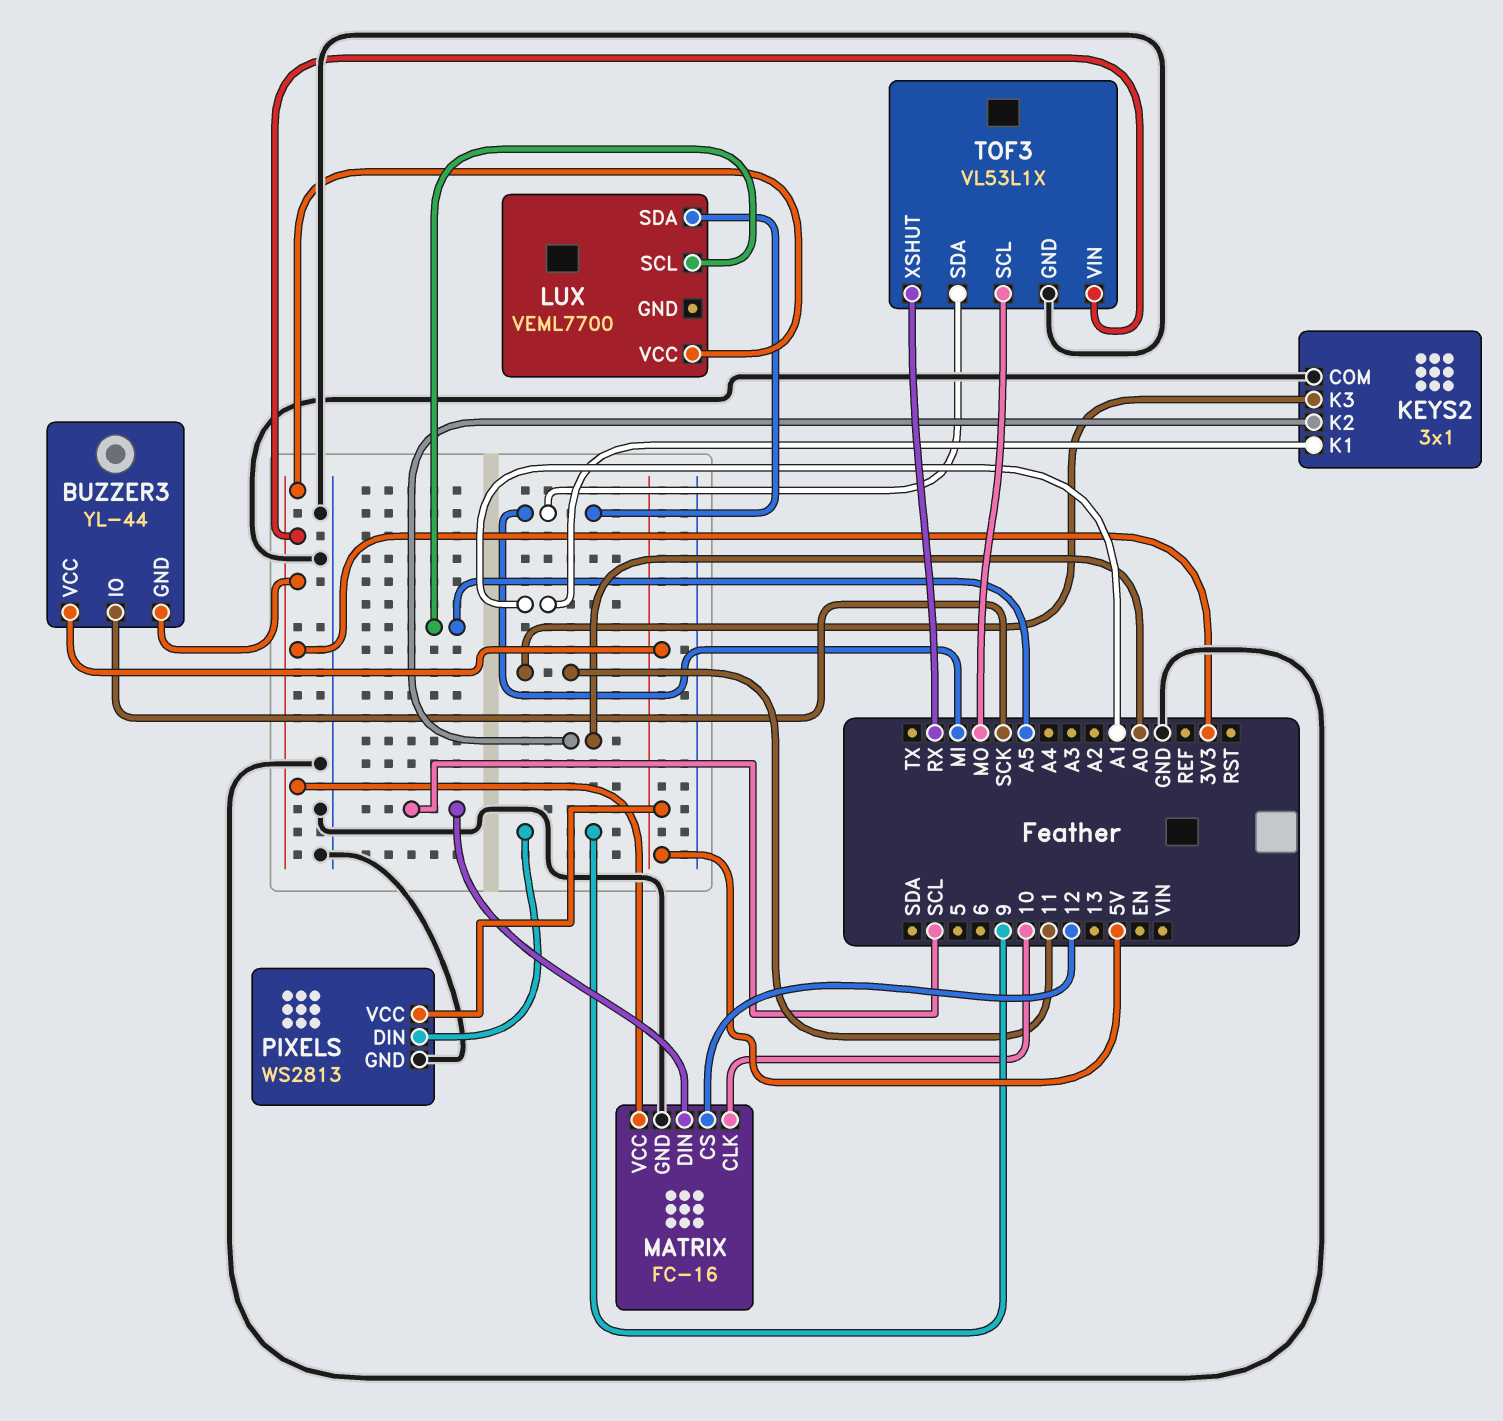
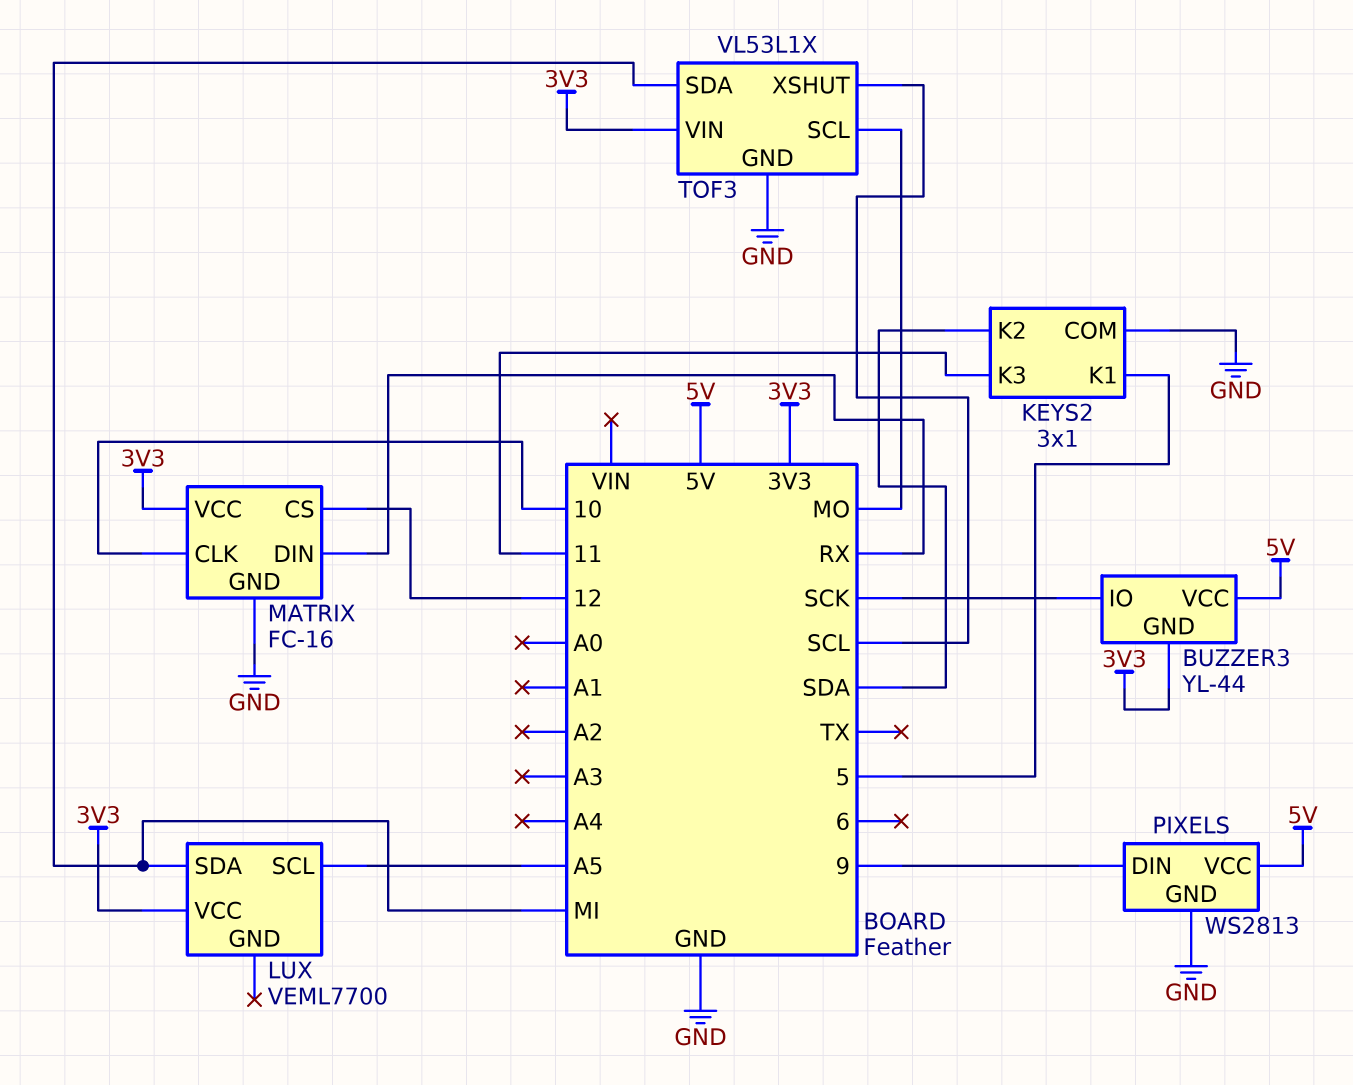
KEYS2 pin K1: A1 -> 5
KEYS2 pin K2: A0 -> SDA
MATRIX pin DIN: SCL -> RX
TOF3 pin XSHUT: RX -> SCL

